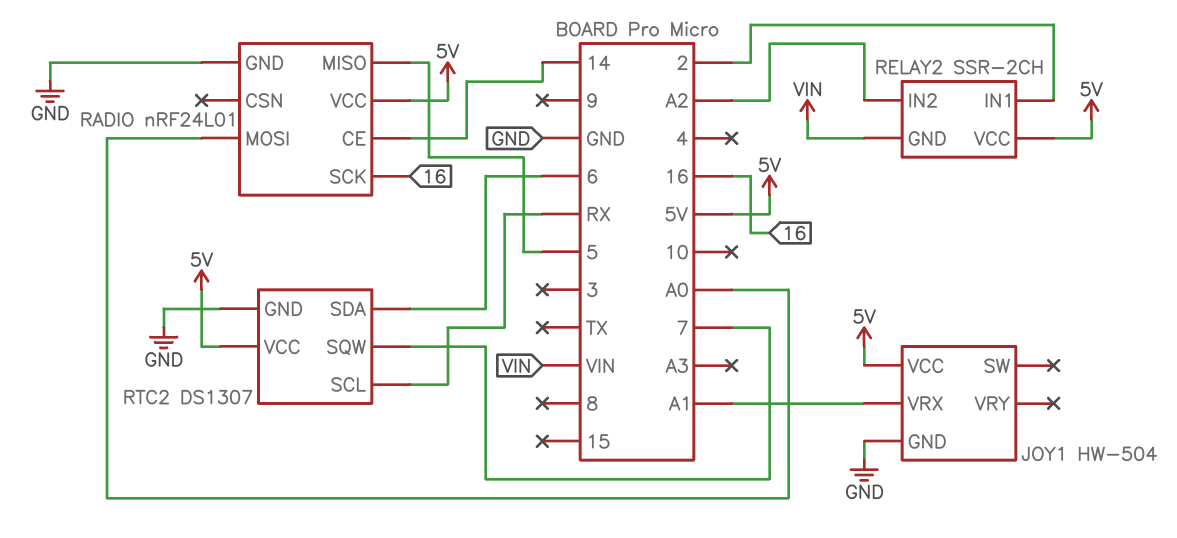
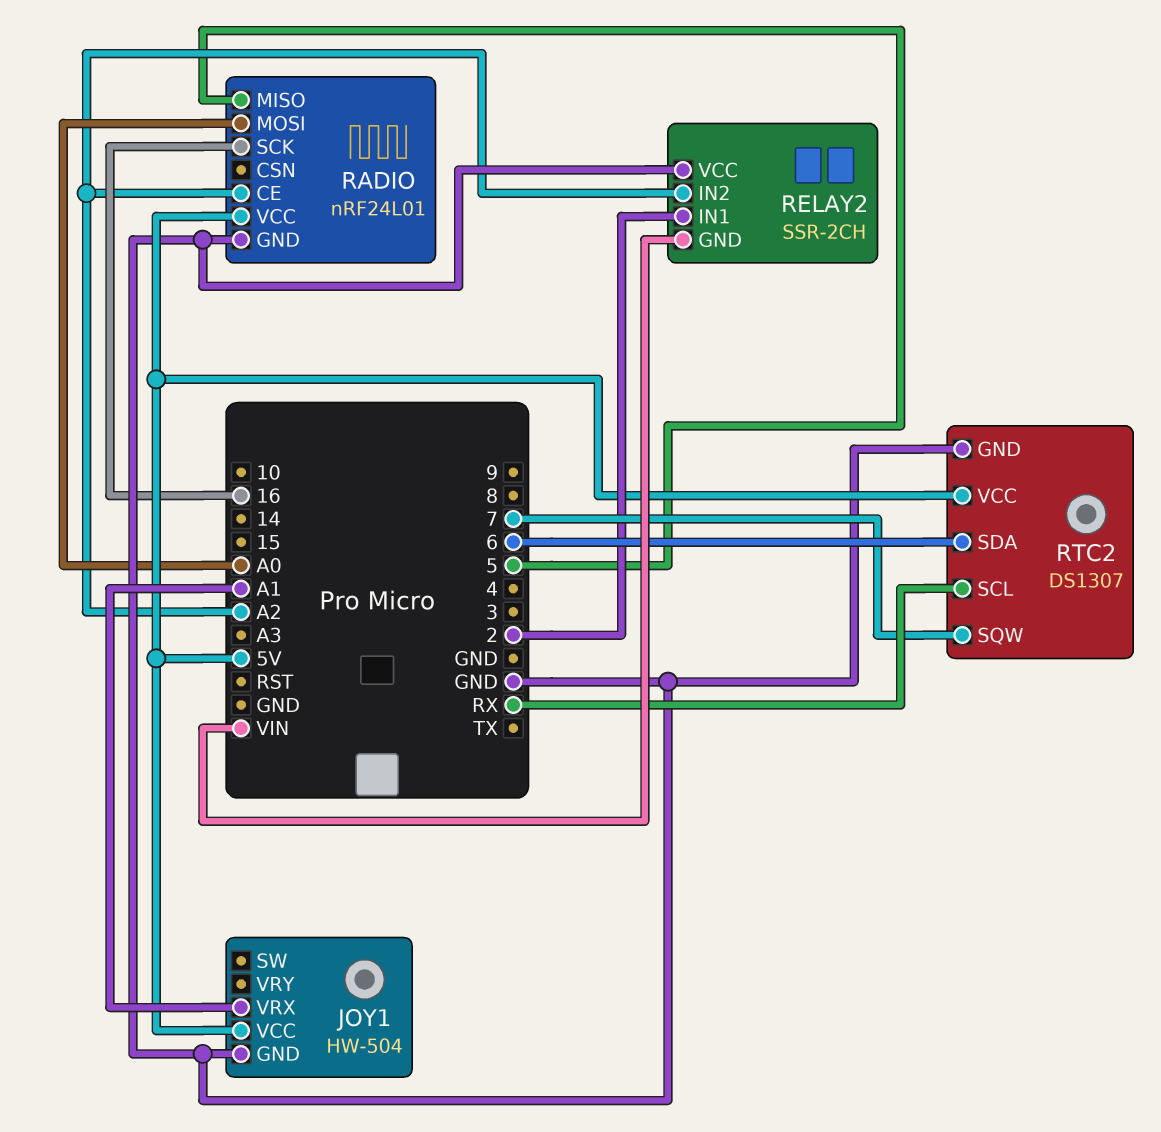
RADIO pin CE: 14 -> A2
RELAY2 pin VCC: 5V -> GND

